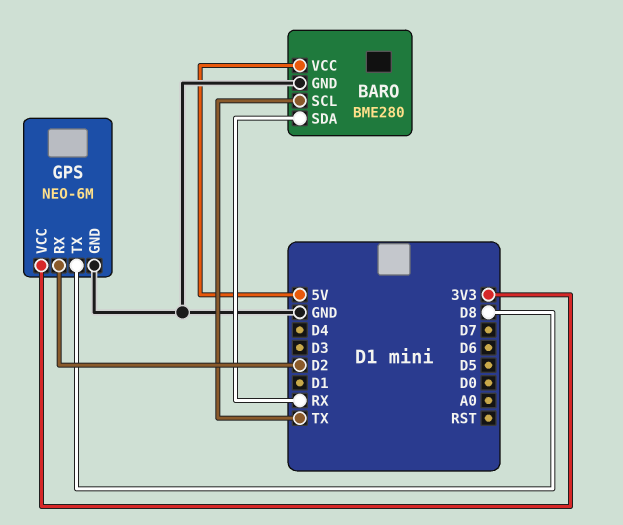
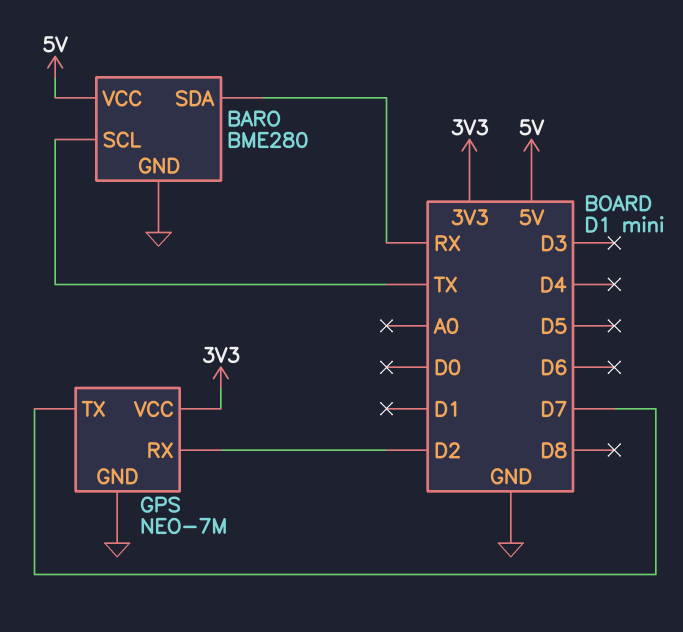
GPS: NEO-6M -> NEO-7M
GPS pin TX: D8 -> D7

